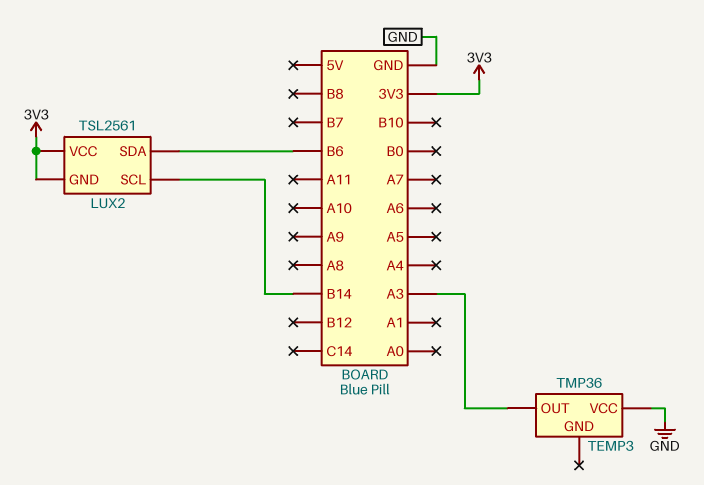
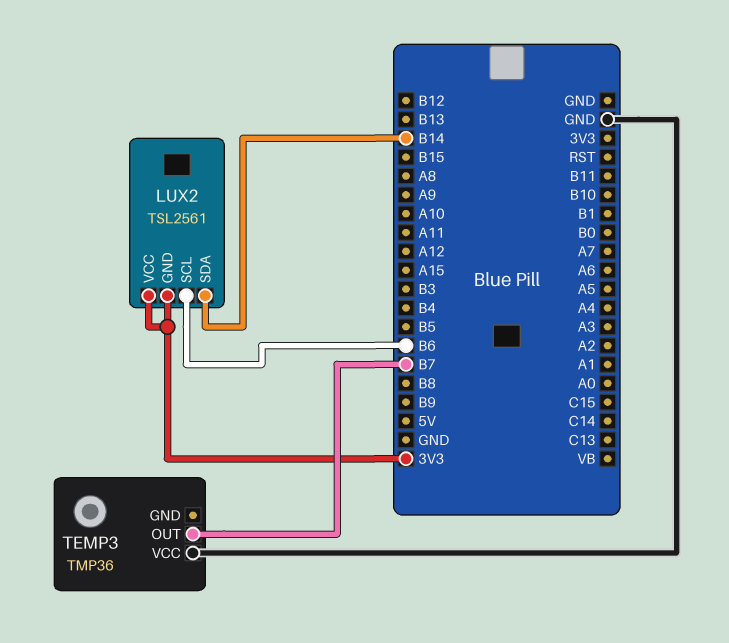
LUX2 pin SCL: B14 -> B6
LUX2 pin SDA: B6 -> B14
TEMP3 pin OUT: A3 -> B7

